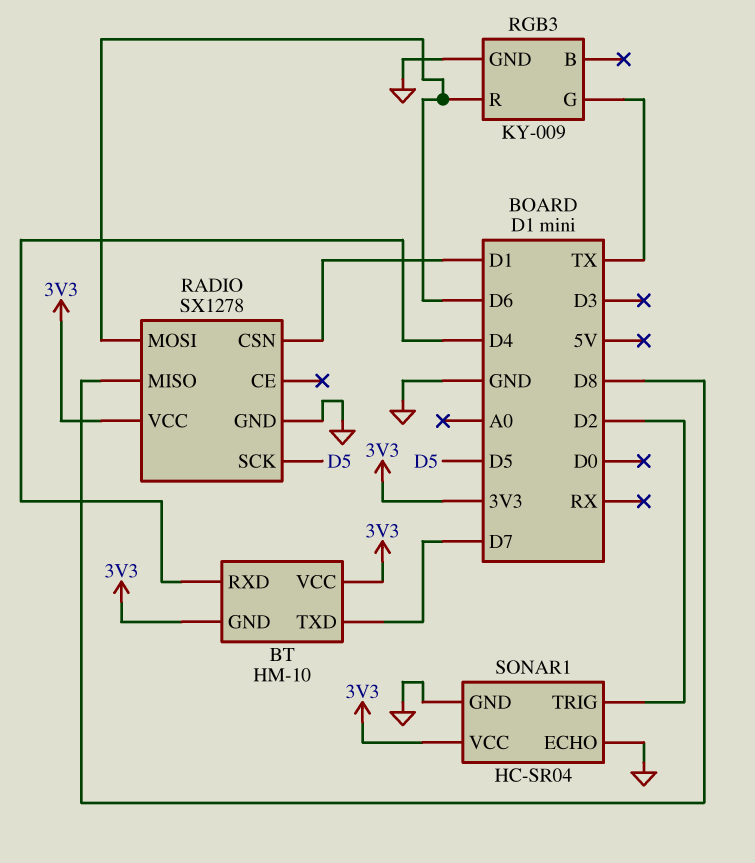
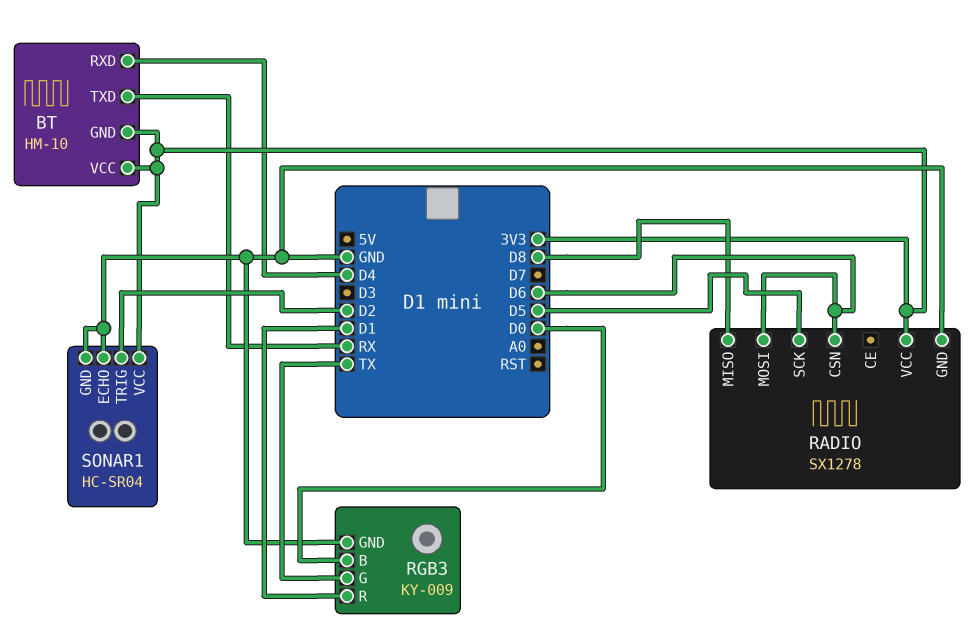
BT pin TXD: D7 -> RX
RADIO pin CSN: D1 -> D6
RGB3 pin B: none -> D0
RGB3 pin R: D6 -> D1

